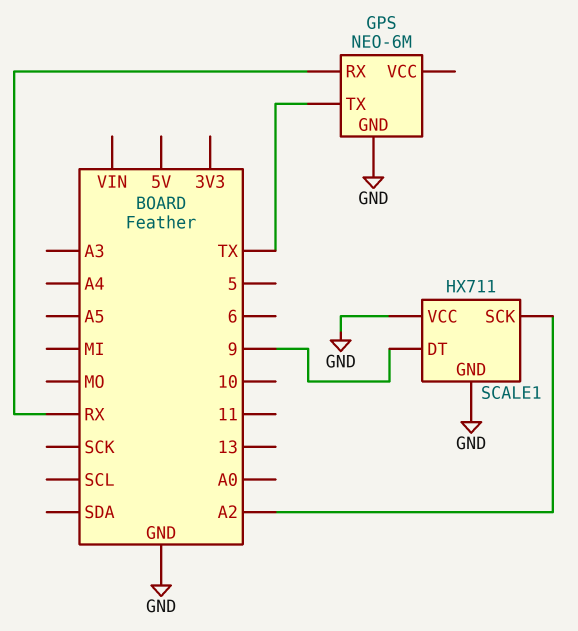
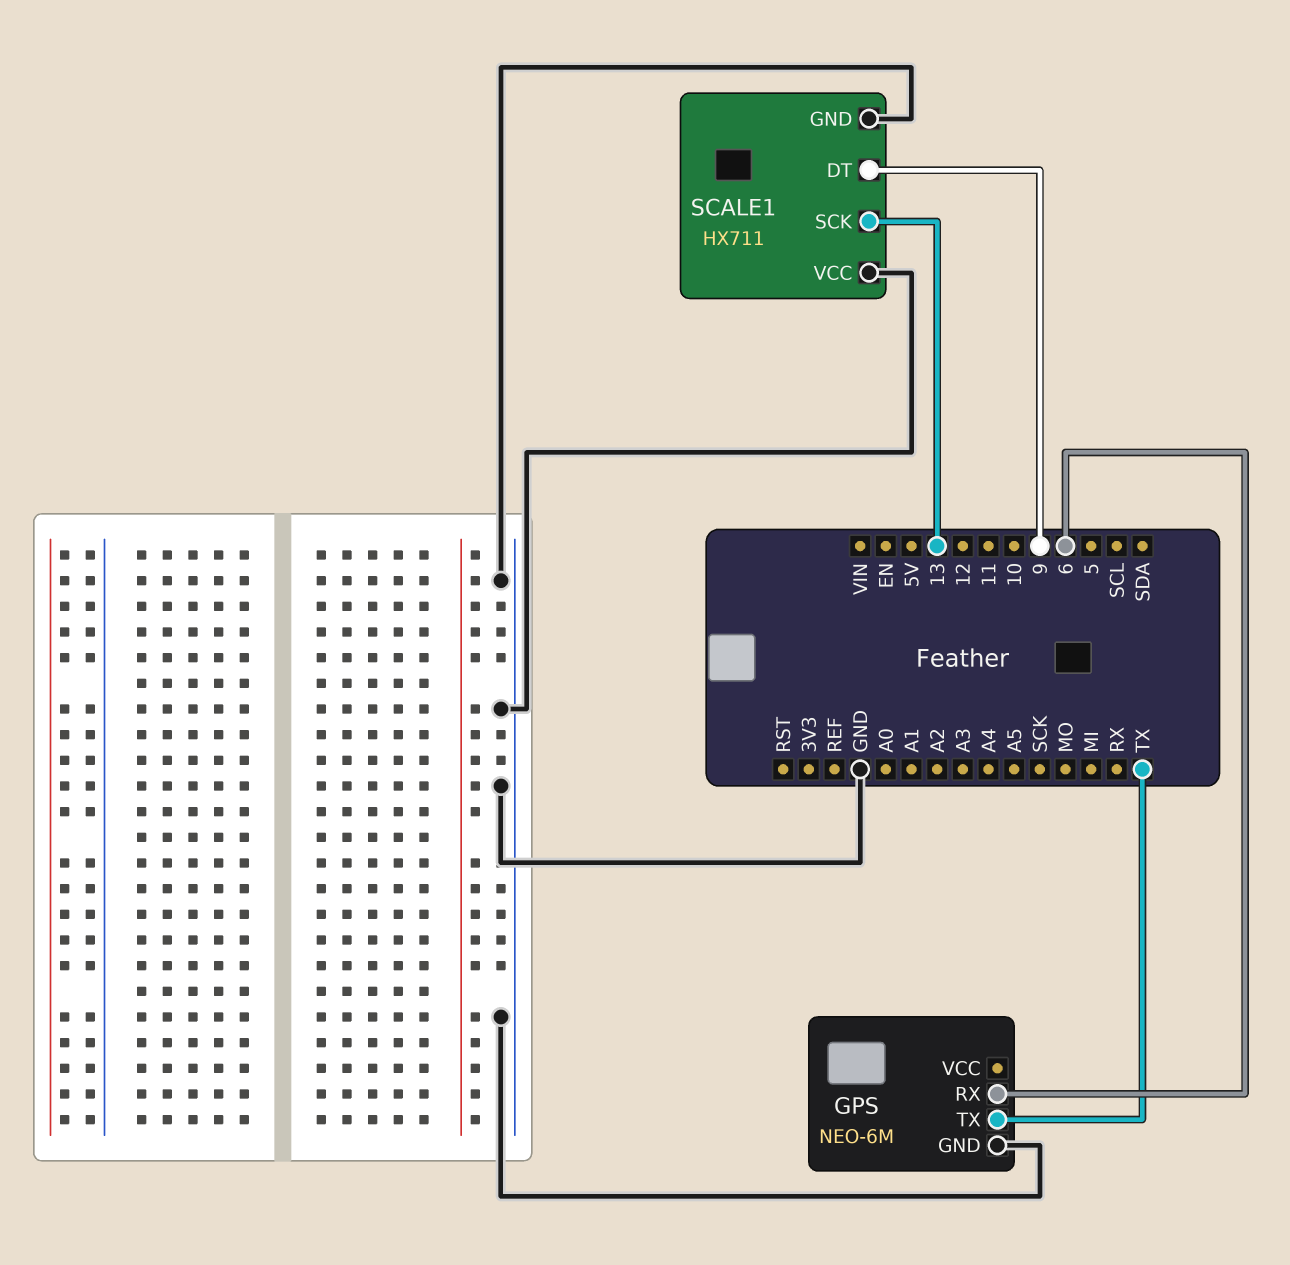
GPS pin RX: RX -> 6
SCALE1 pin SCK: A2 -> 13

